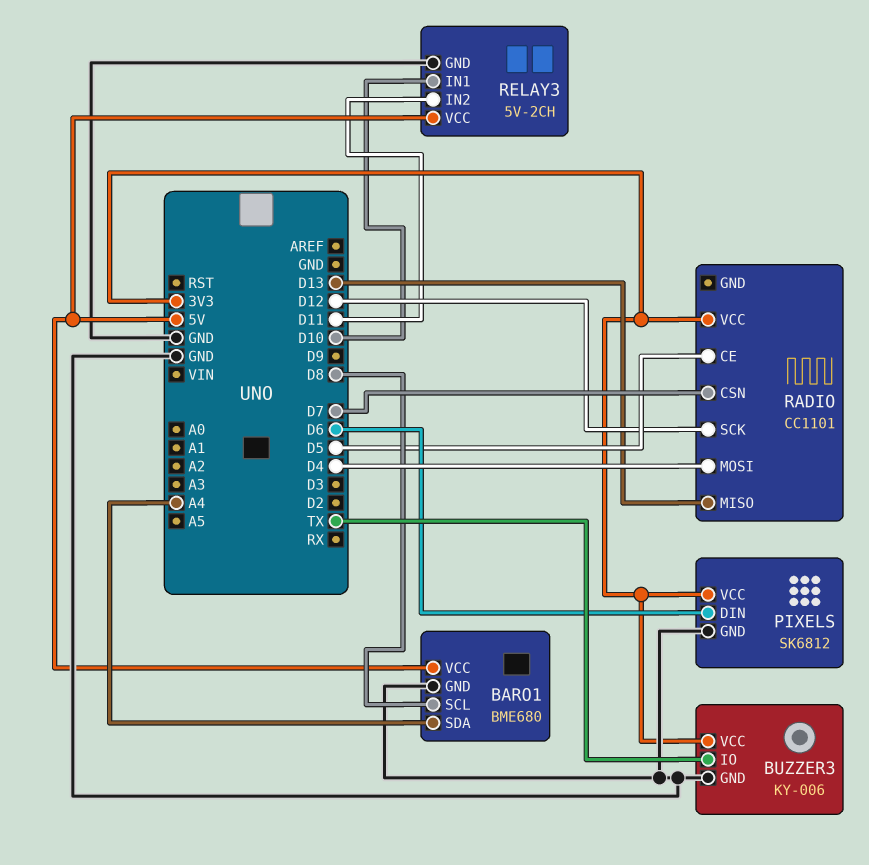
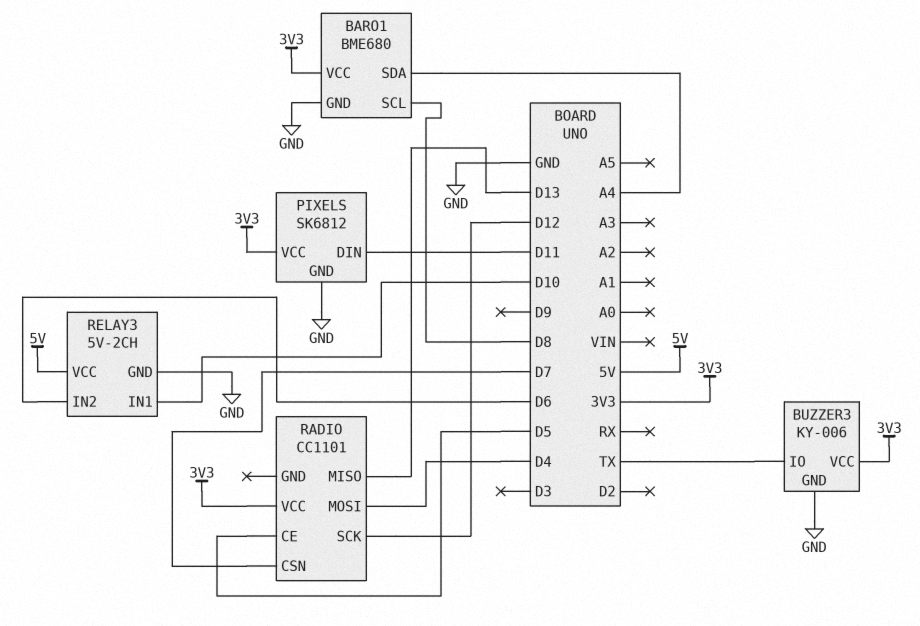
BARO1 pin VCC: 5V -> 3V3
PIXELS pin DIN: D6 -> D11
RELAY3 pin IN2: D11 -> D6

